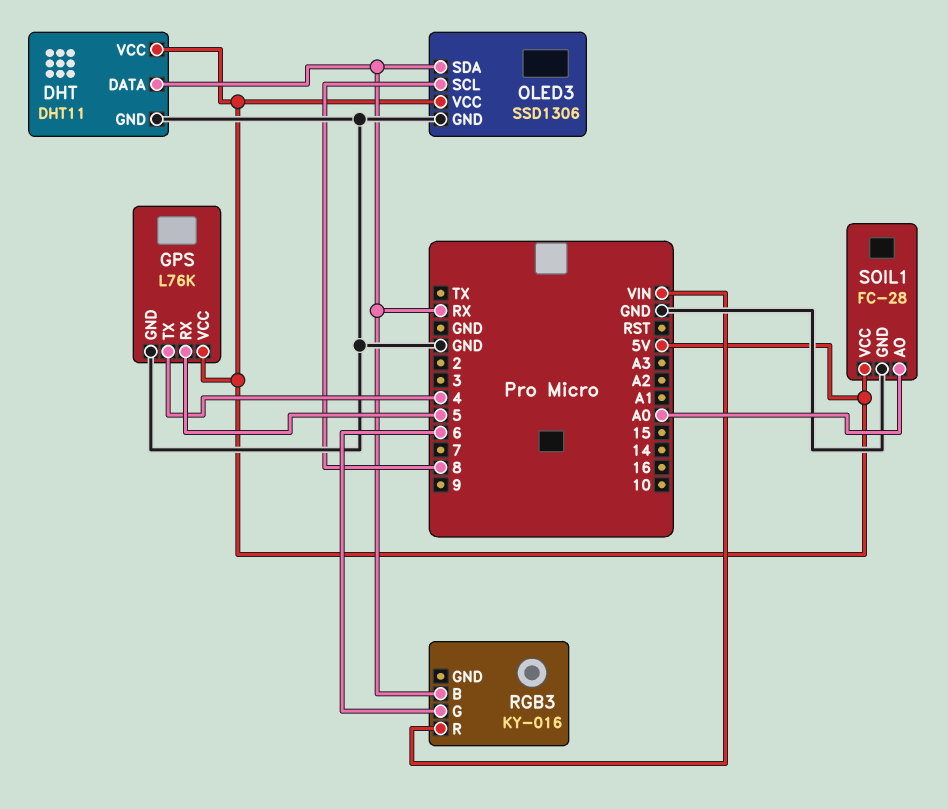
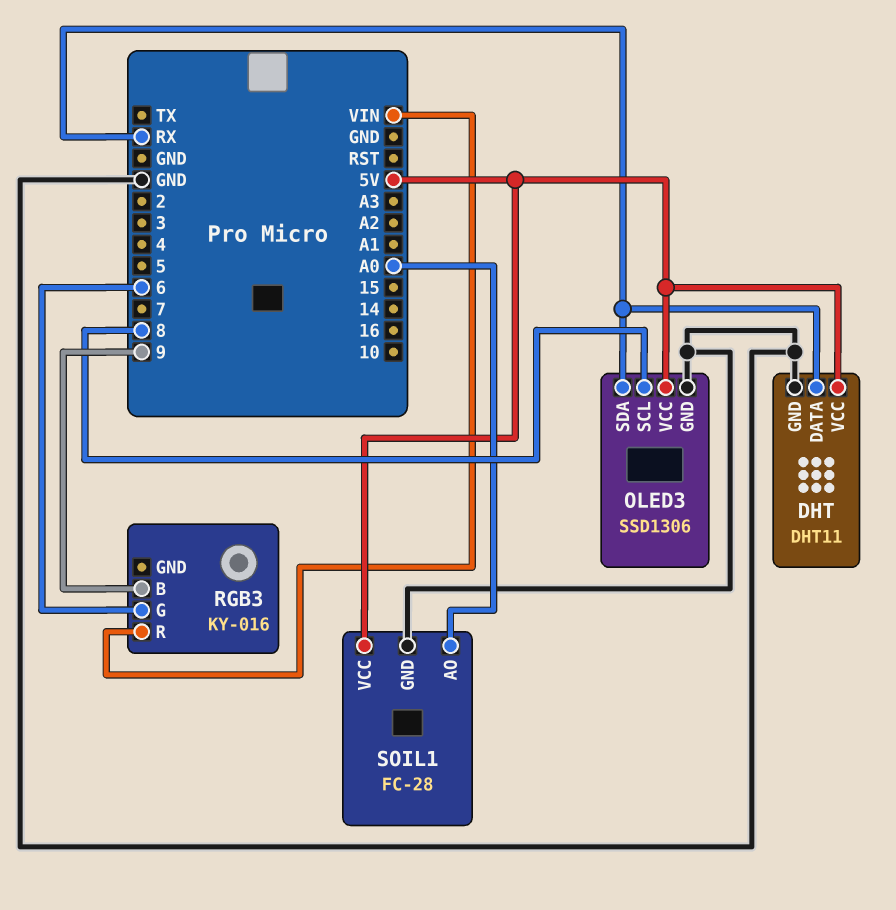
GPS: L76K -> none
GPS pin GND: GND -> none
GPS pin RX: 5 -> none
GPS pin TX: 4 -> none
GPS pin VCC: 5V -> none
RGB3 pin B: RX -> 9

